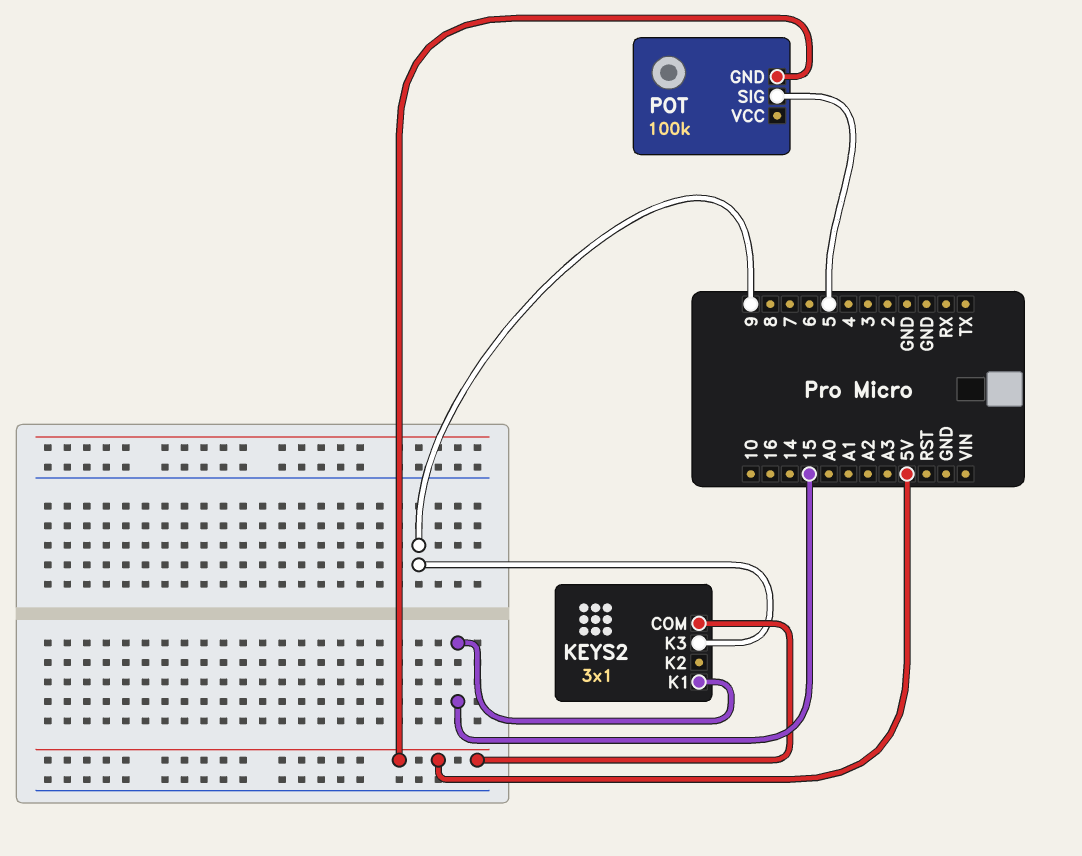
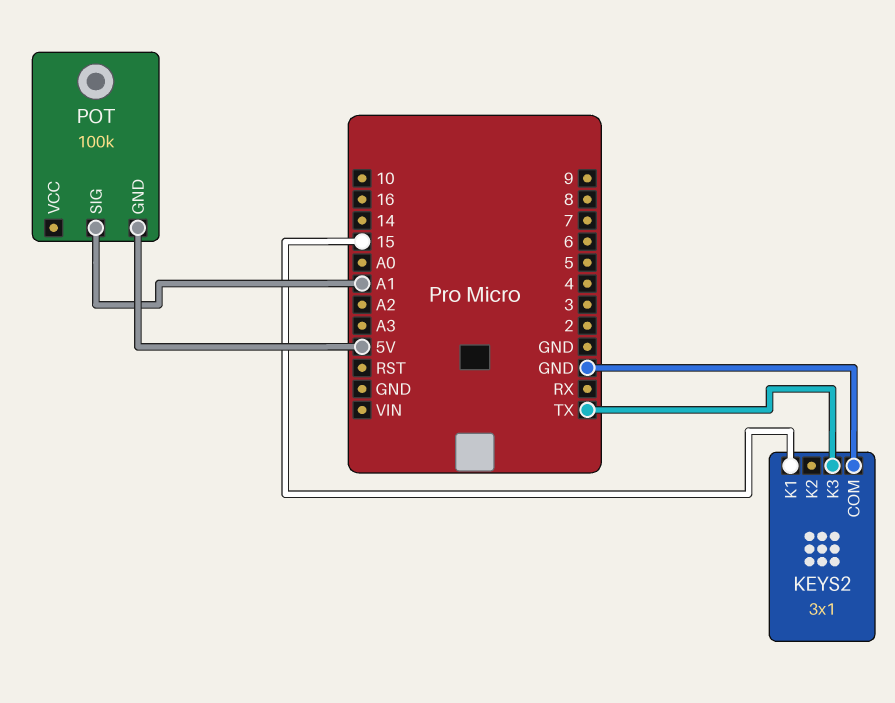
KEYS2 pin COM: 5V -> GND
KEYS2 pin K3: 9 -> TX
POT pin SIG: 5 -> A1

